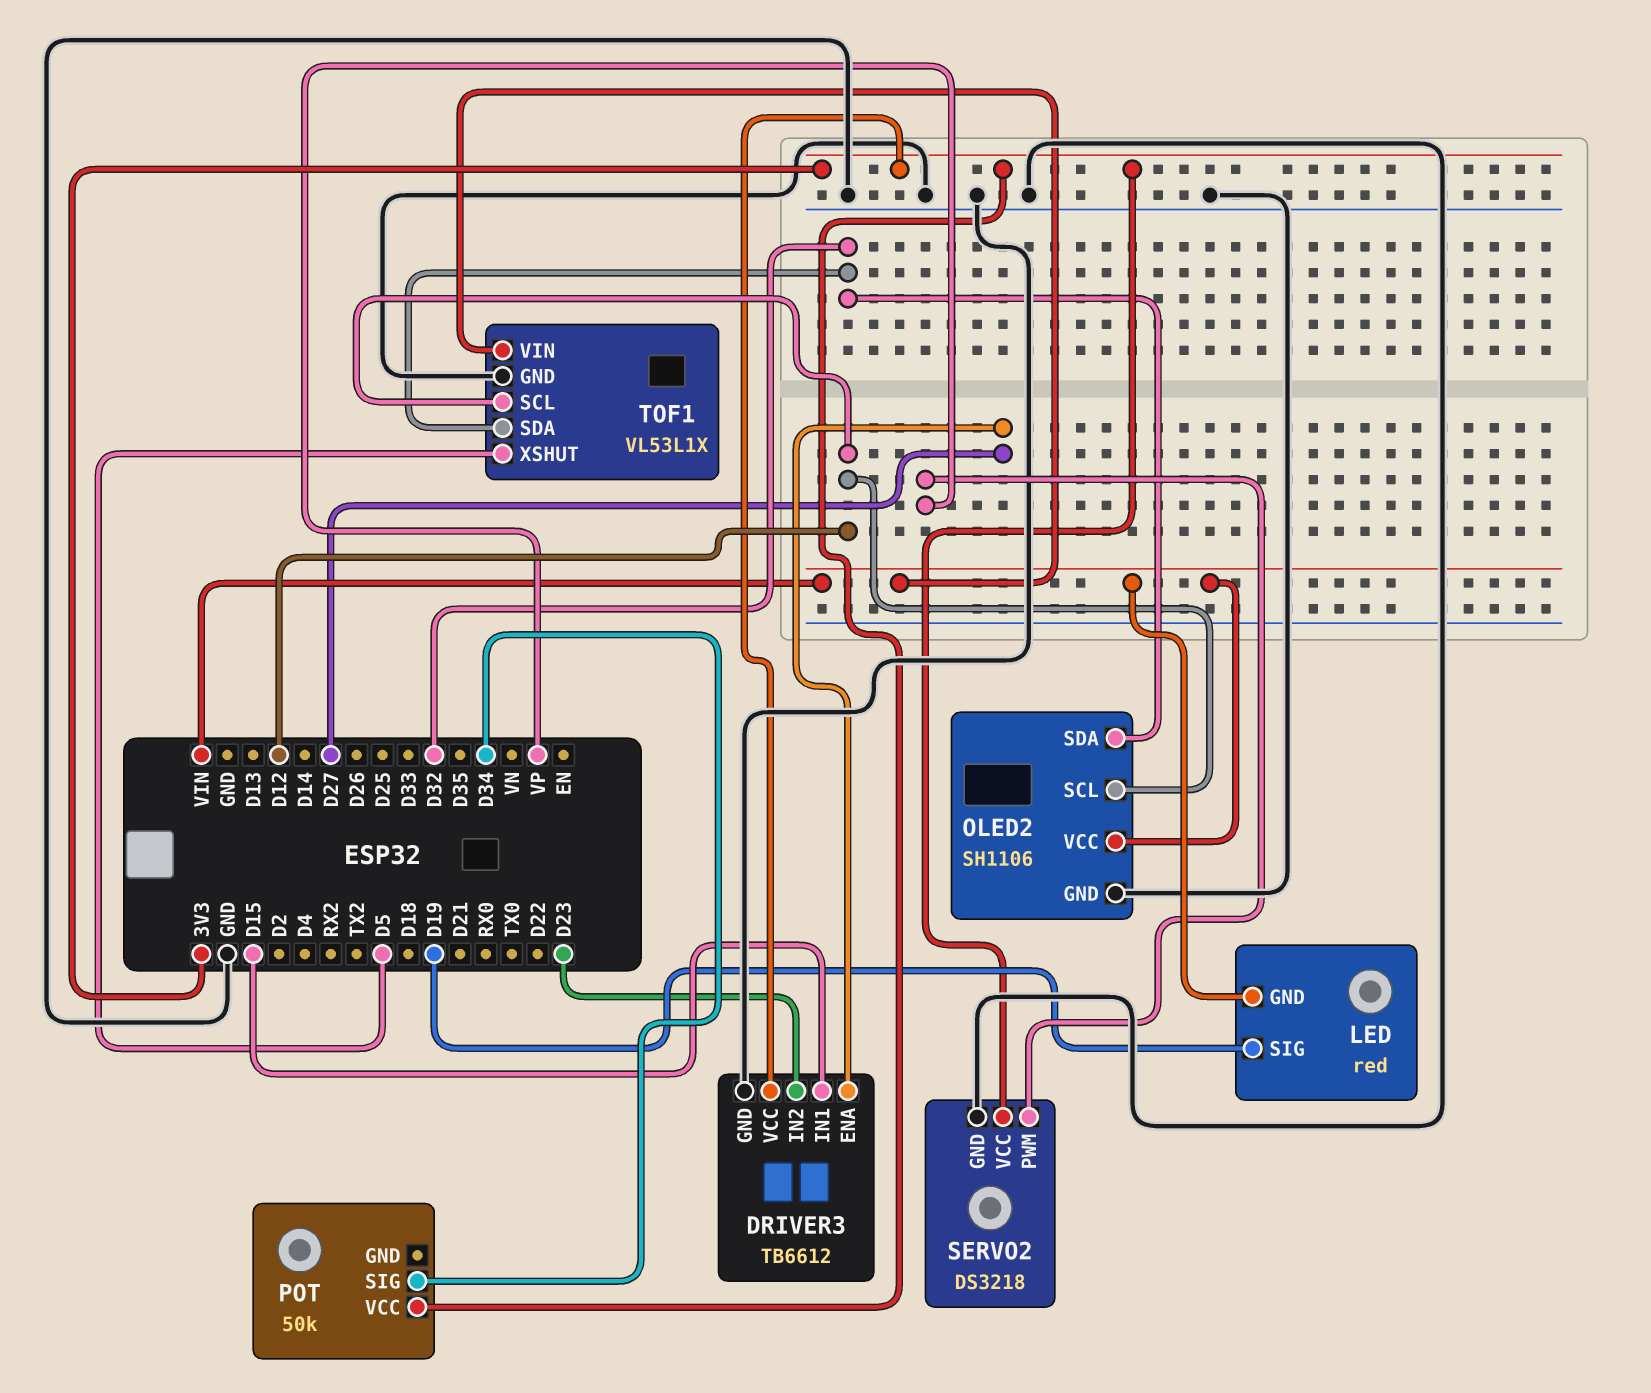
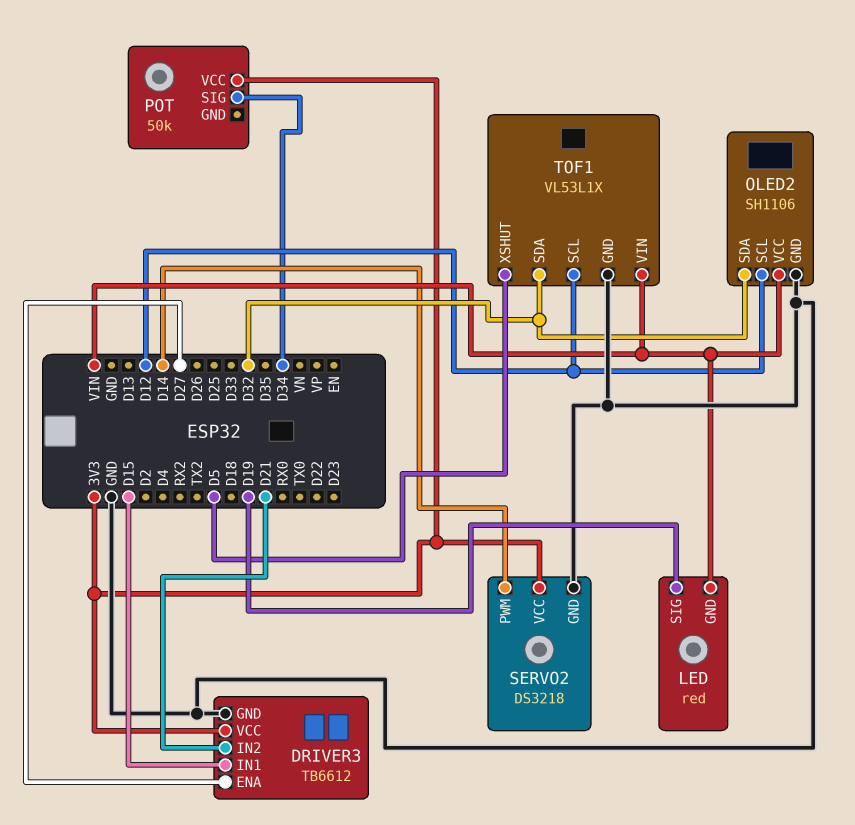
DRIVER3 pin IN2: D23 -> D21
SERVO2 pin PWM: VP -> D14

